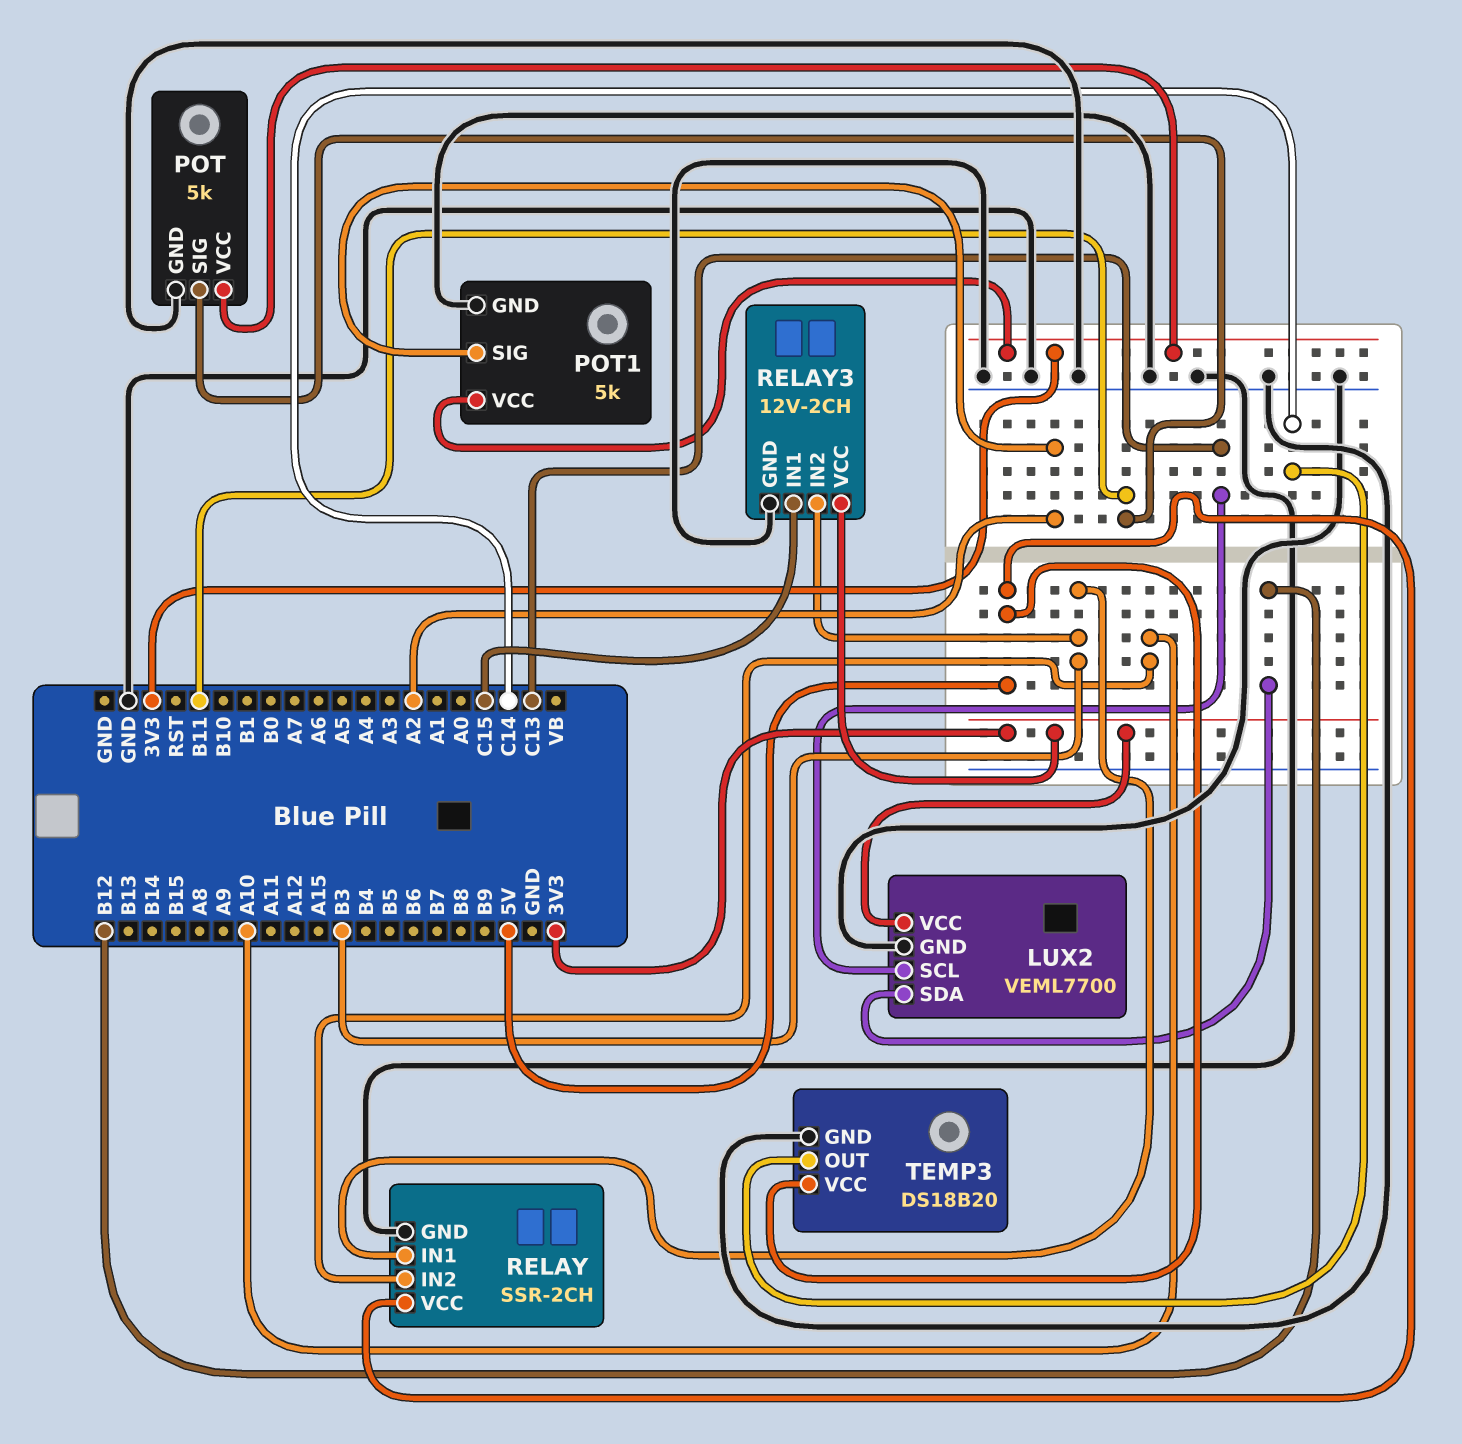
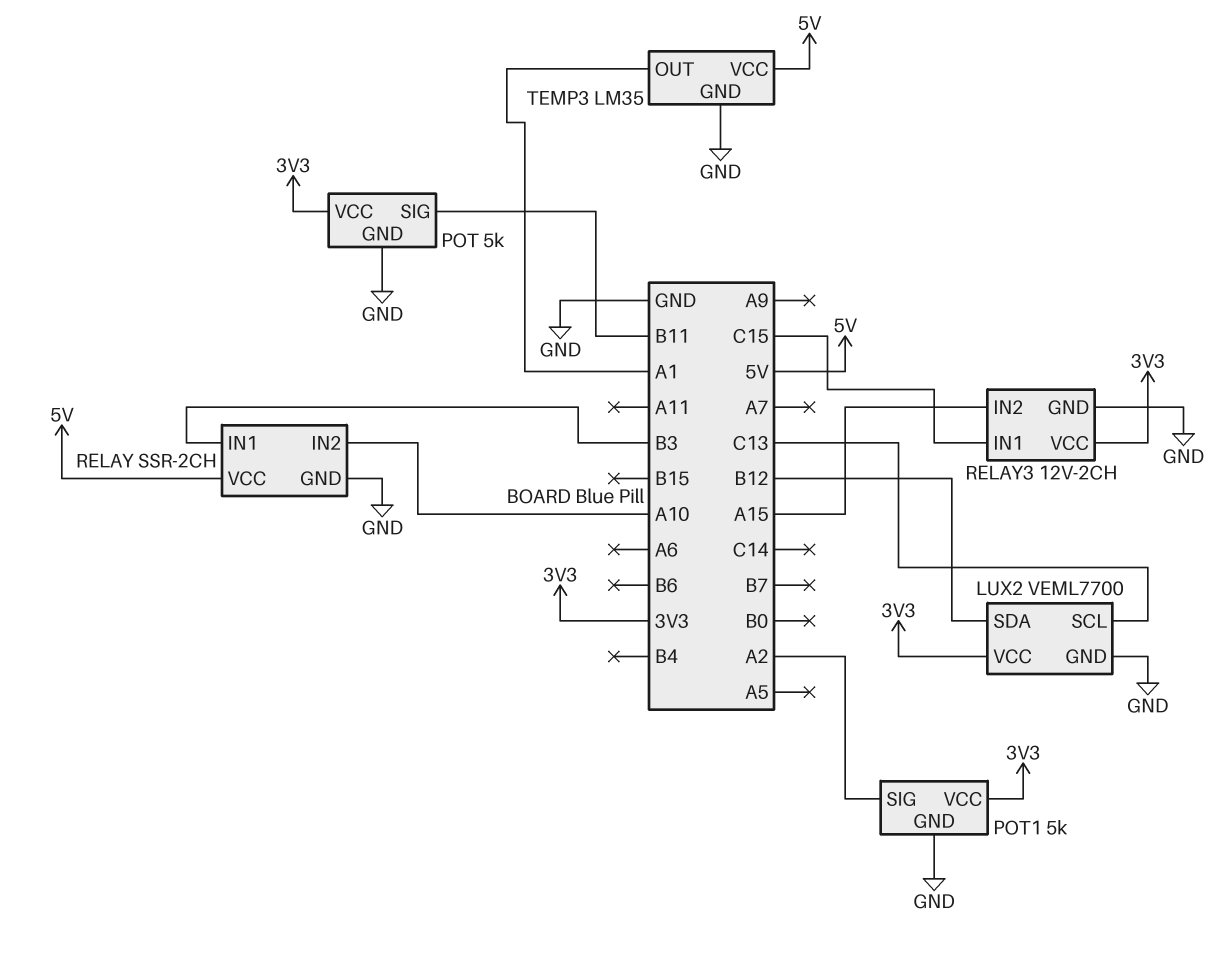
RELAY3 pin IN2: B3 -> A15
TEMP3: DS18B20 -> LM35
TEMP3 pin OUT: C14 -> A1

